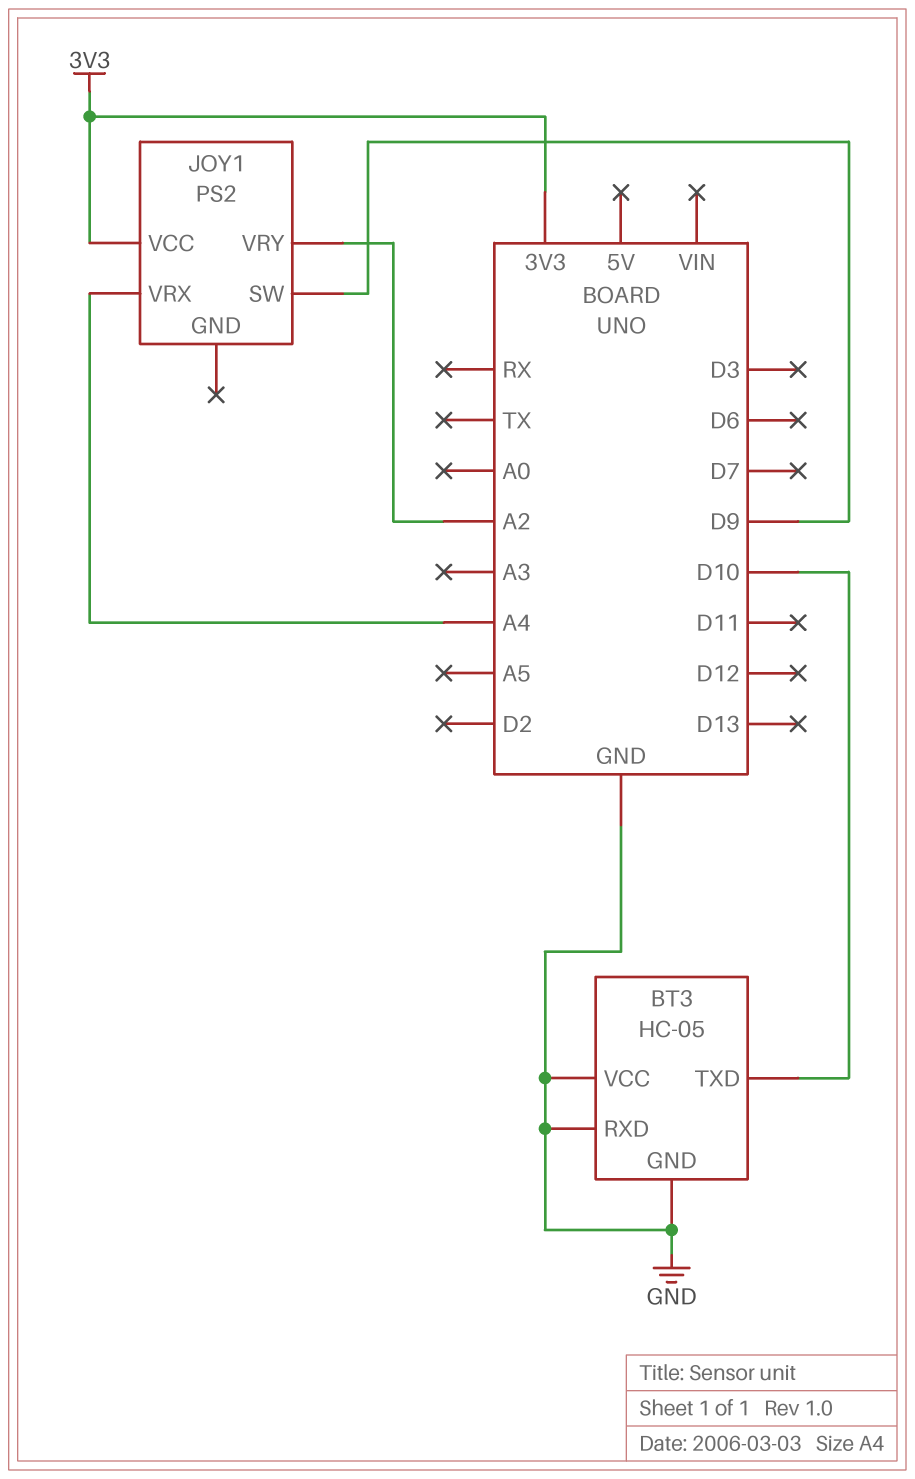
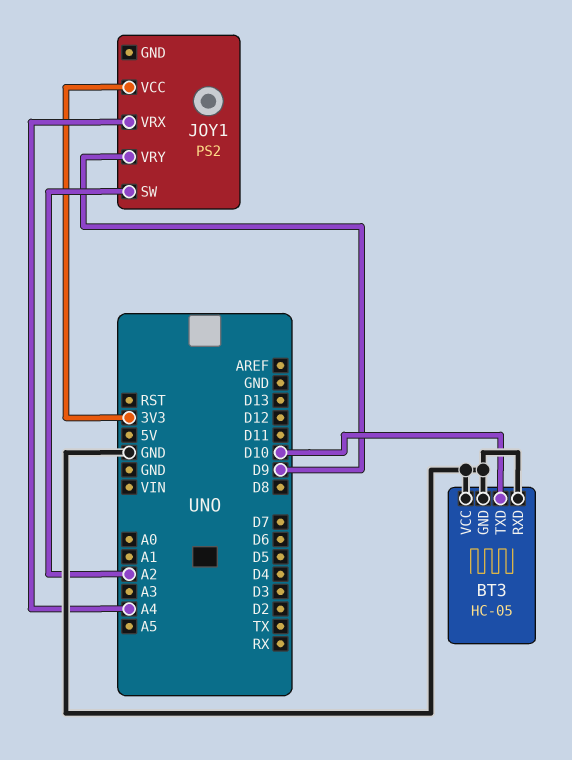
JOY1 pin SW: D9 -> A2
JOY1 pin VRY: A2 -> D9

